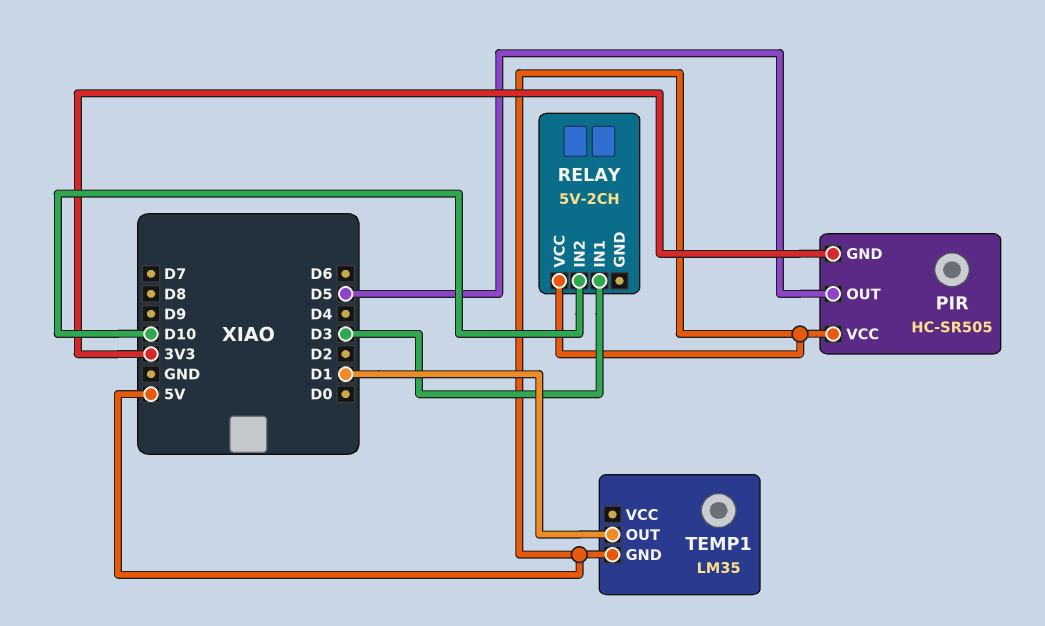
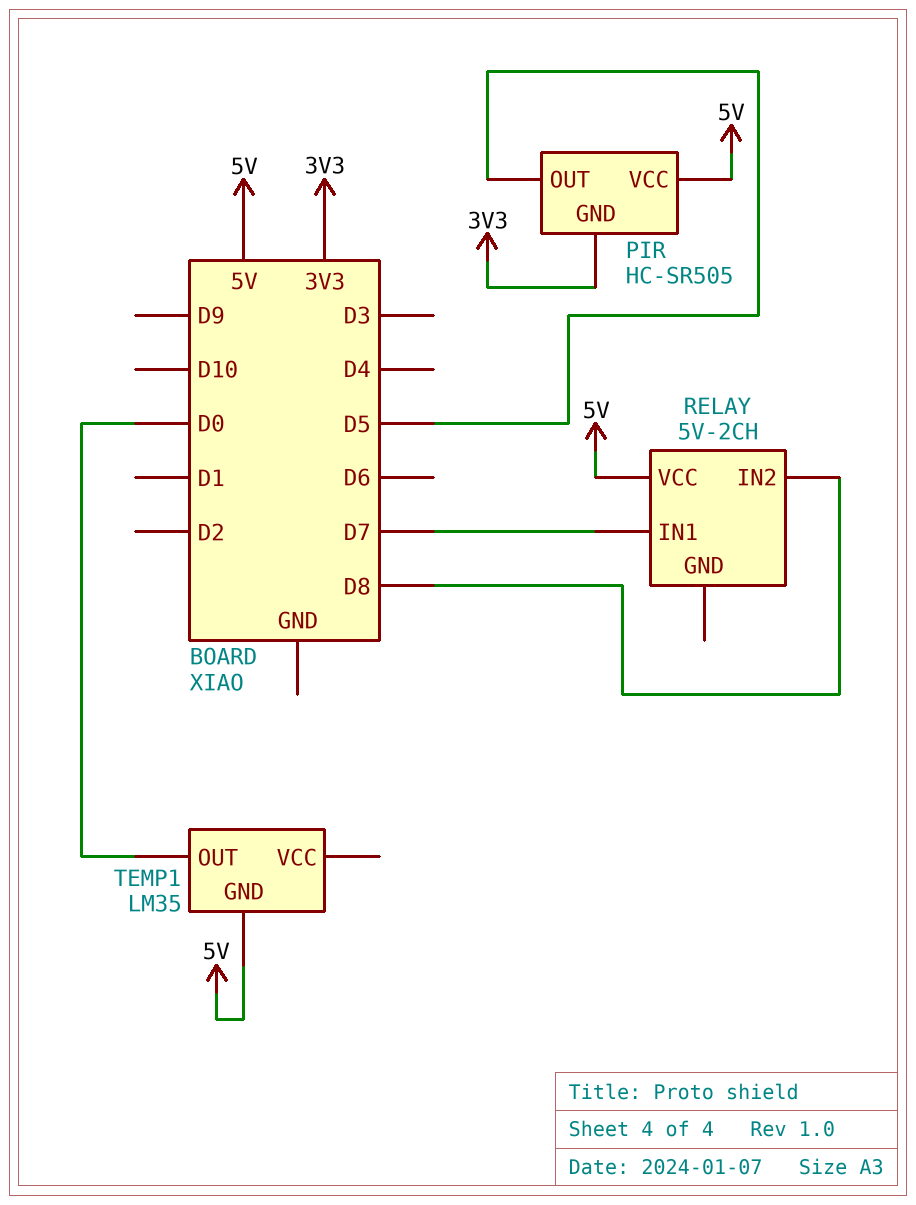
RELAY pin IN1: D3 -> D7
RELAY pin IN2: D10 -> D8
TEMP1 pin OUT: D1 -> D0

